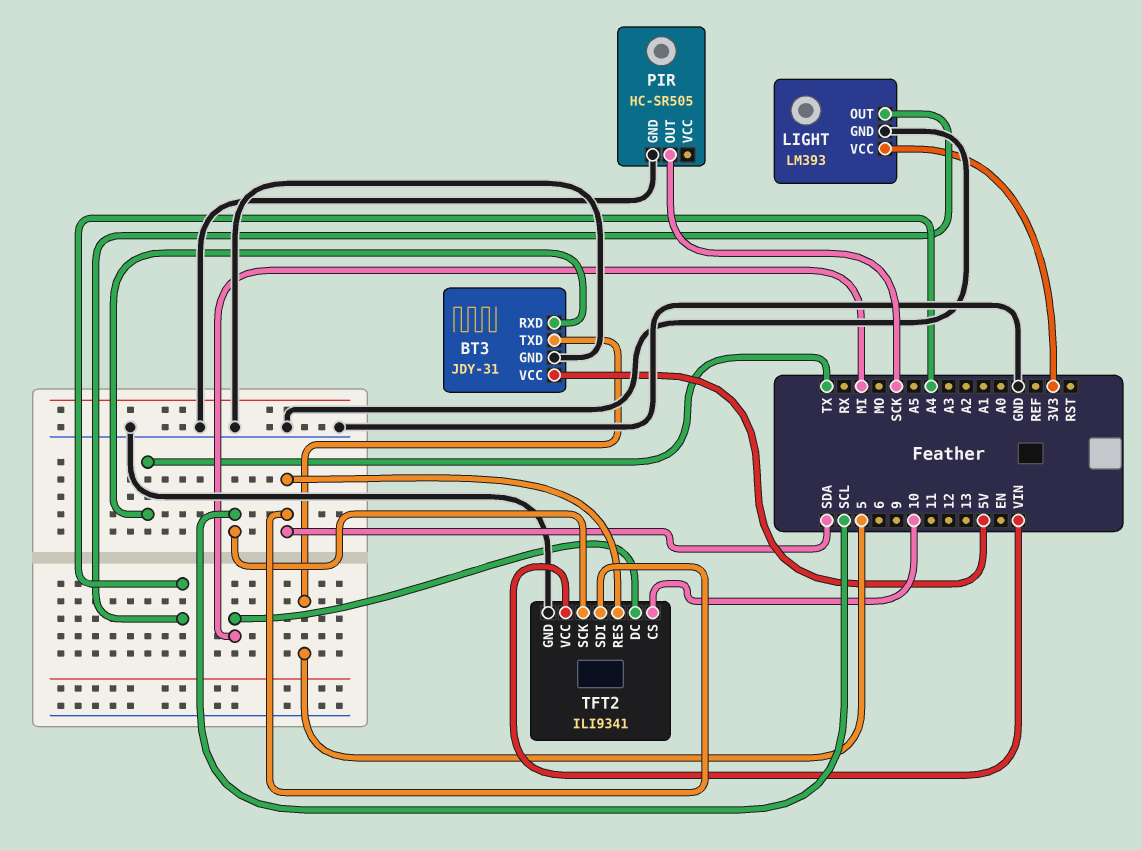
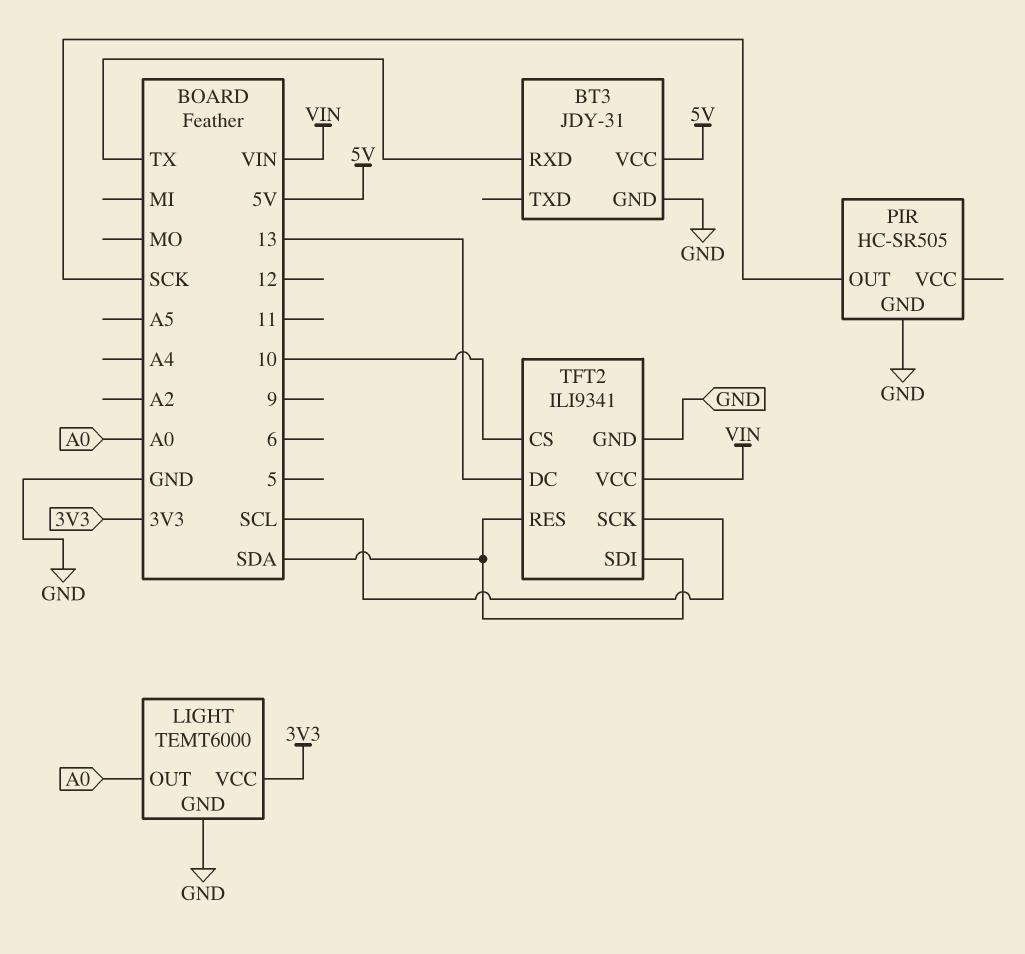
BT3 pin TXD: 5 -> none
LIGHT: LM393 -> TEMT6000
LIGHT pin OUT: A4 -> A0
TFT2 pin DC: MI -> 13

